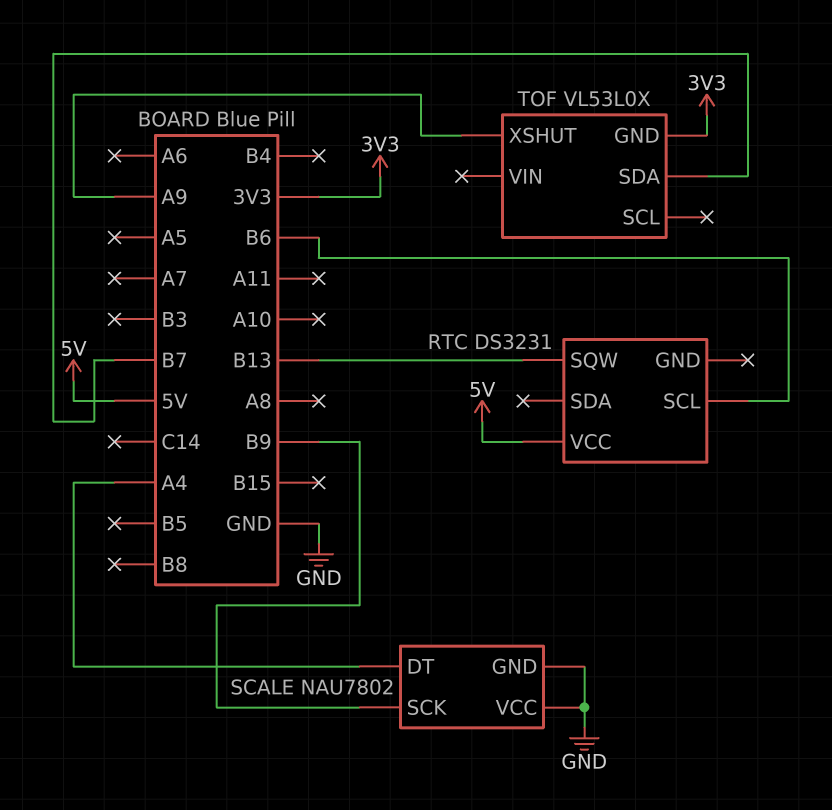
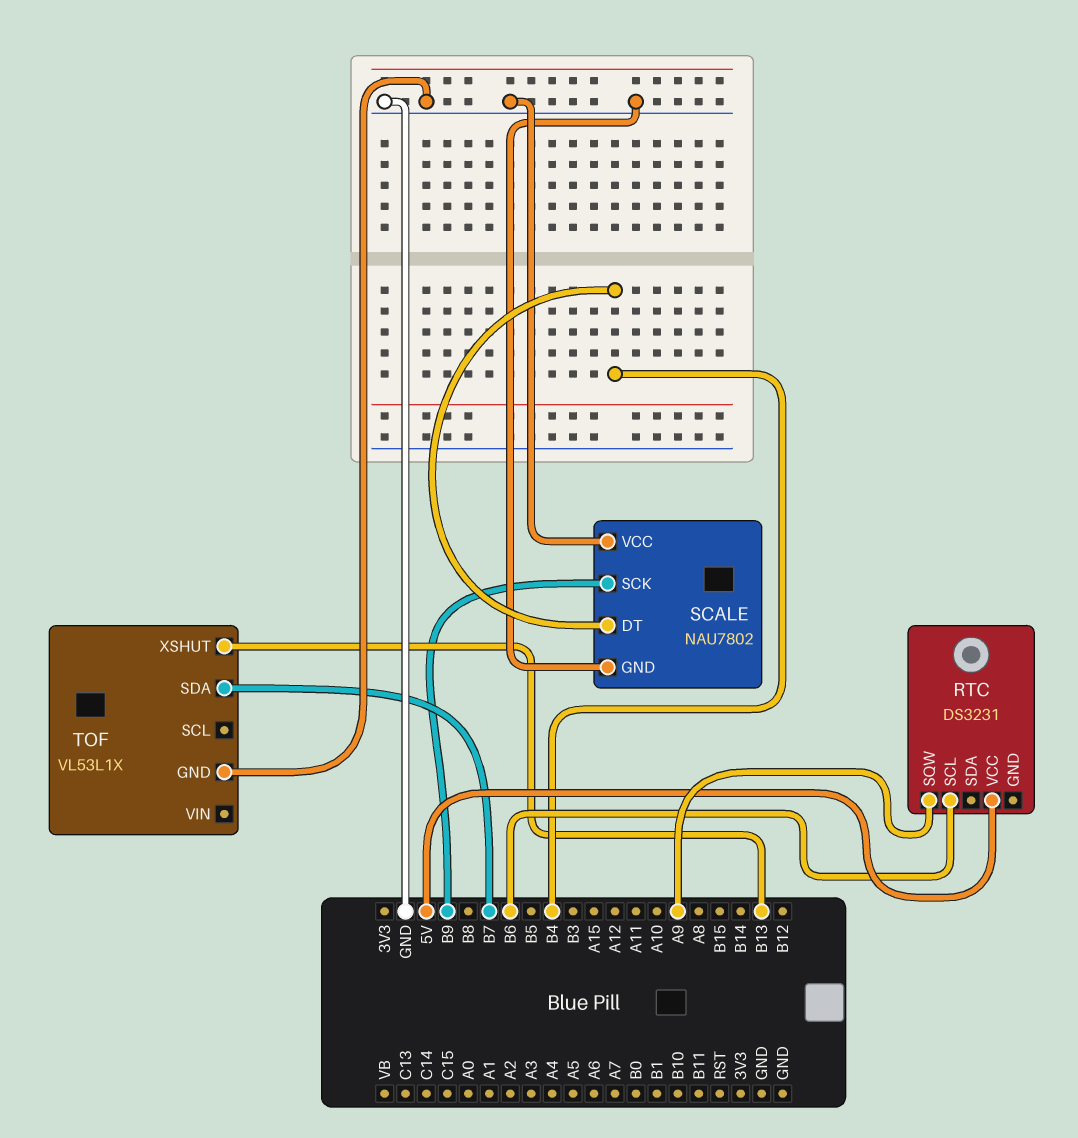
RTC pin SQW: B13 -> A9
SCALE pin DT: A4 -> B4
TOF: VL53L0X -> VL53L1X
TOF pin GND: 3V3 -> GND
TOF pin XSHUT: A9 -> B13

